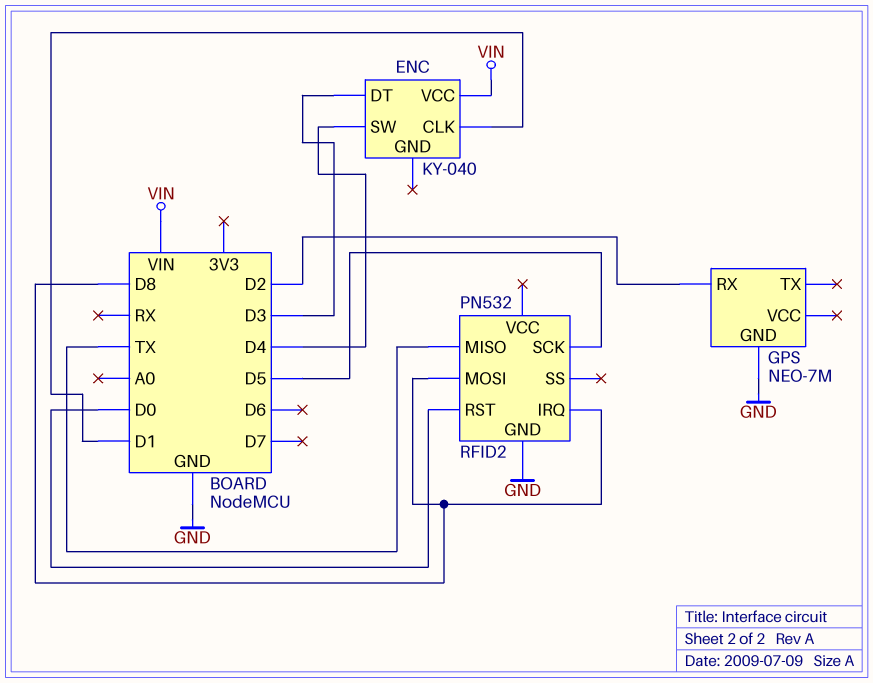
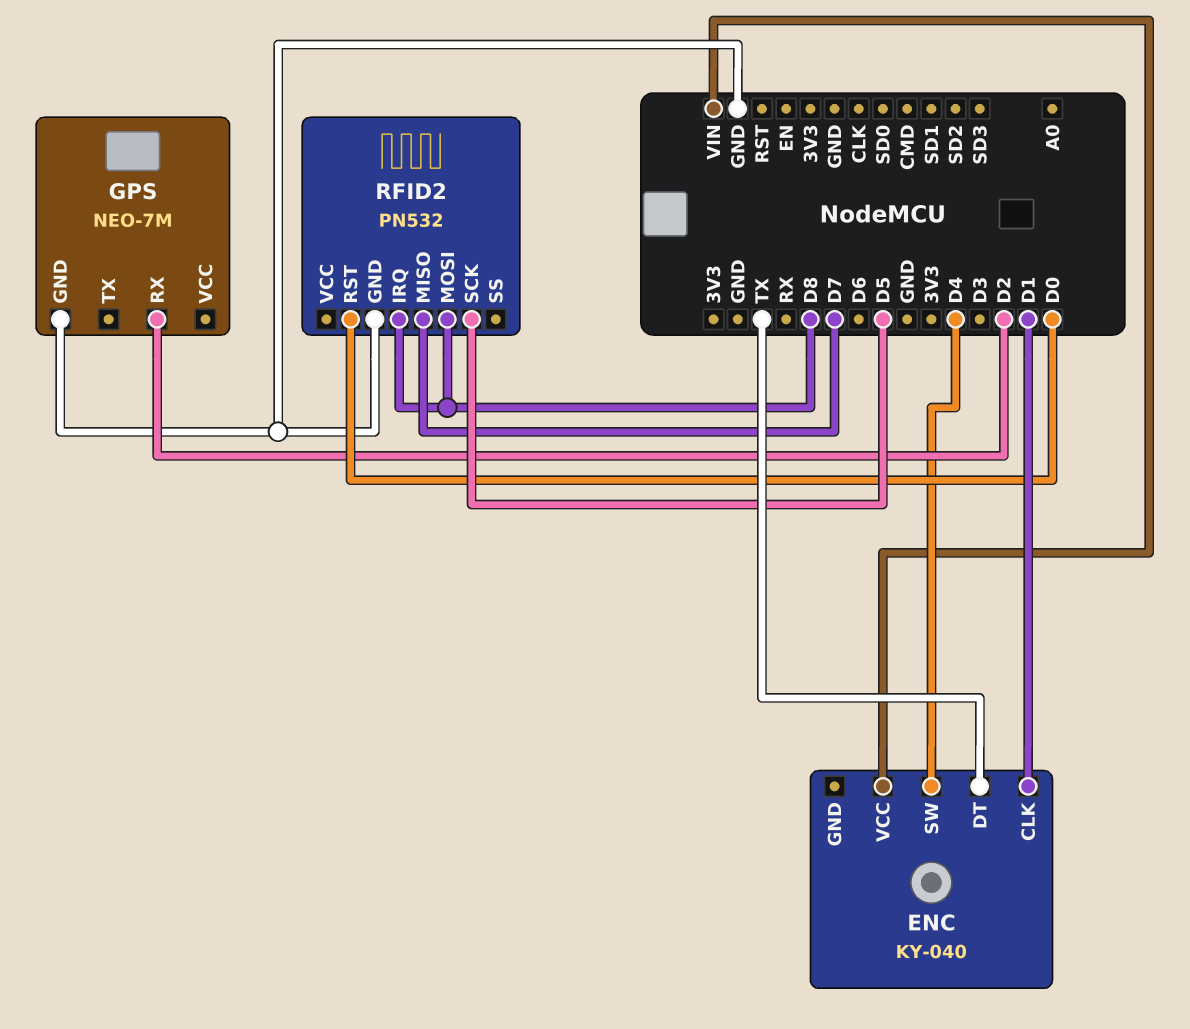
ENC pin DT: D3 -> TX
RFID2 pin MISO: TX -> D7

